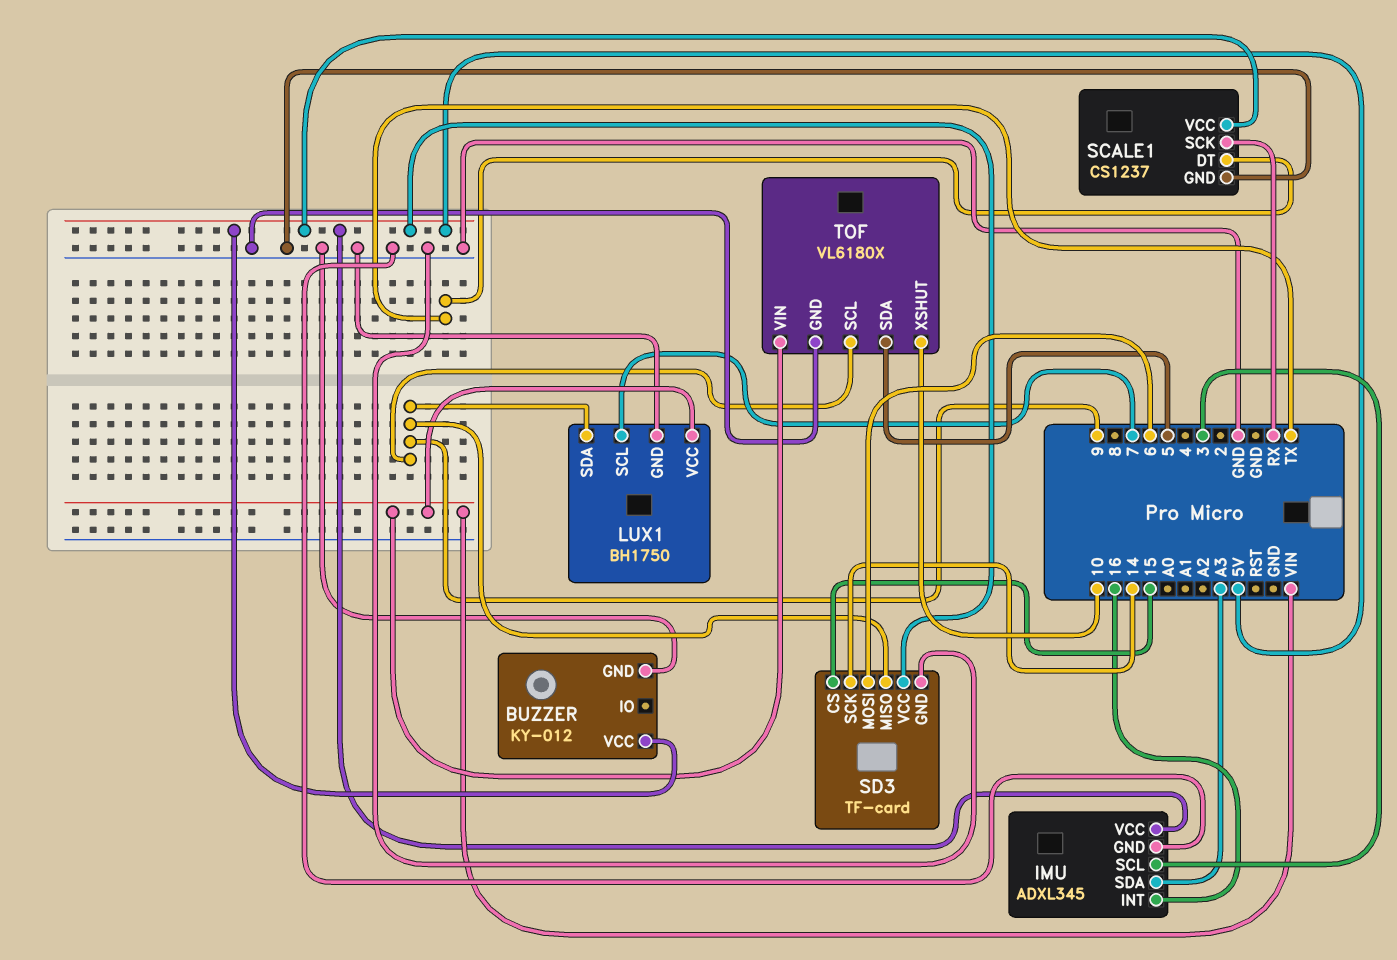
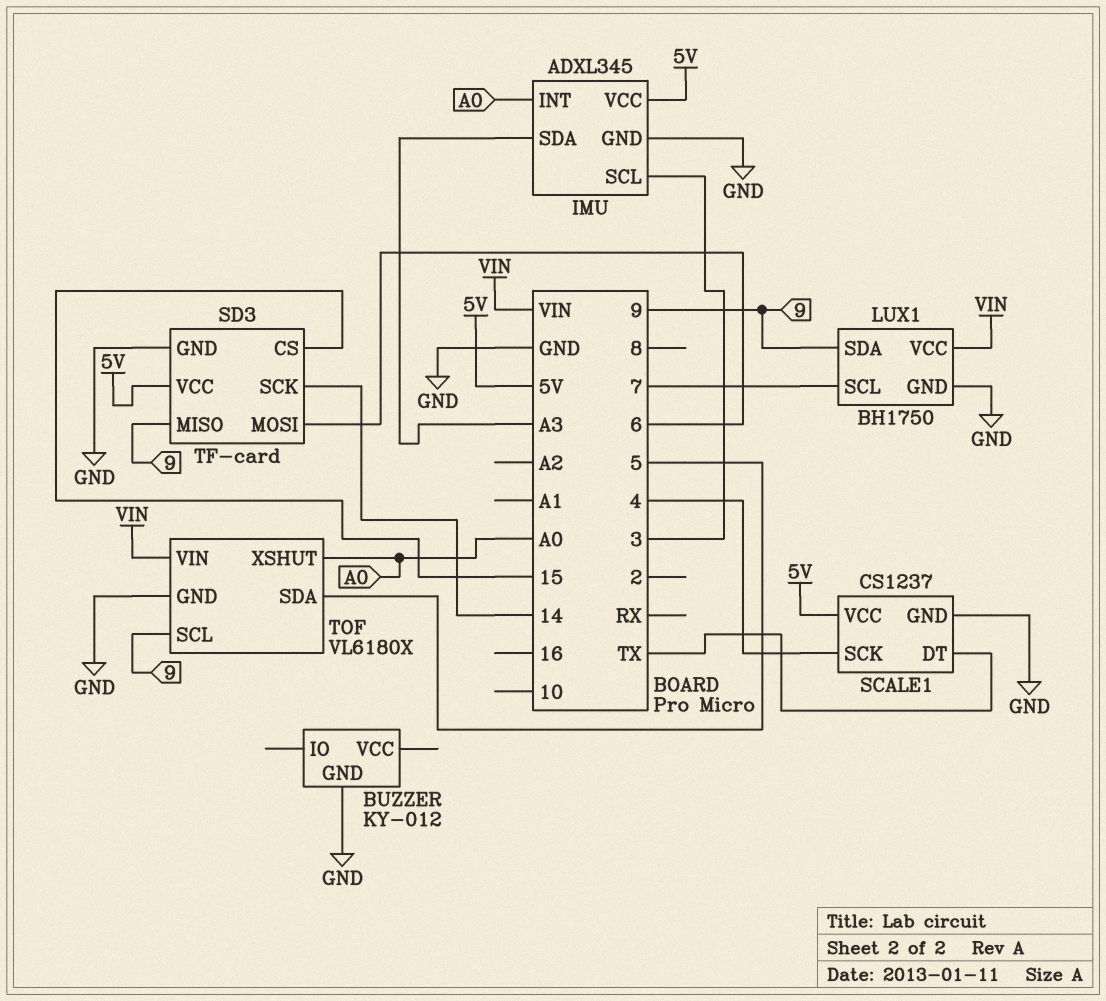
BUZZER pin VCC: 5V -> none
IMU pin INT: 16 -> A0
SCALE1 pin SCK: RX -> 4
TOF pin XSHUT: 10 -> A0

